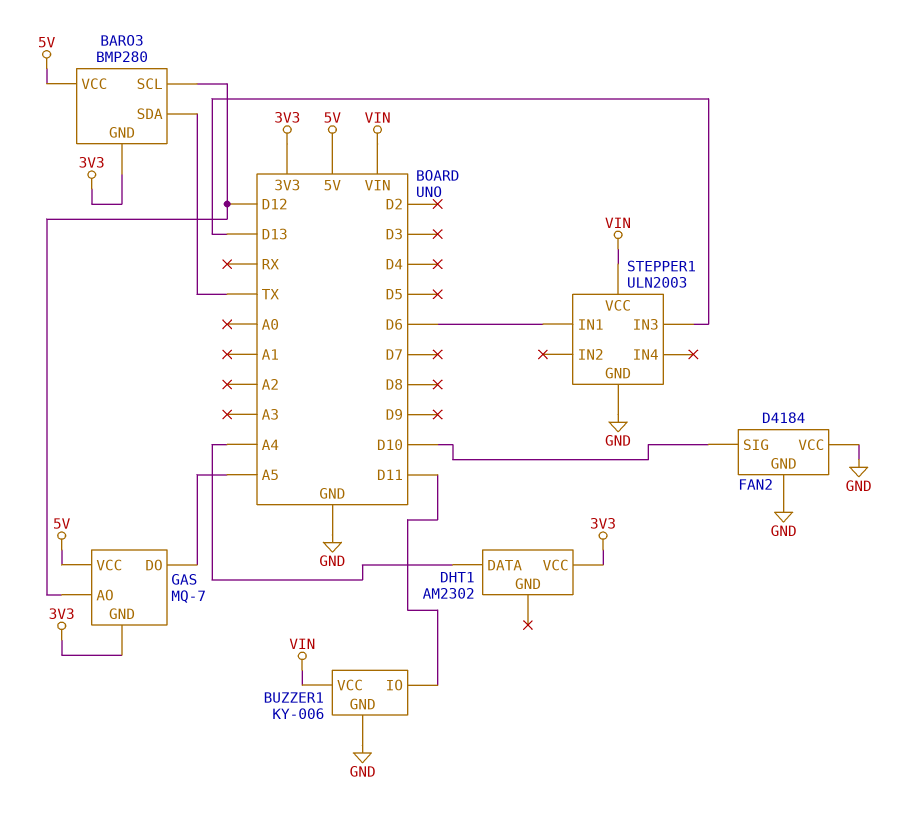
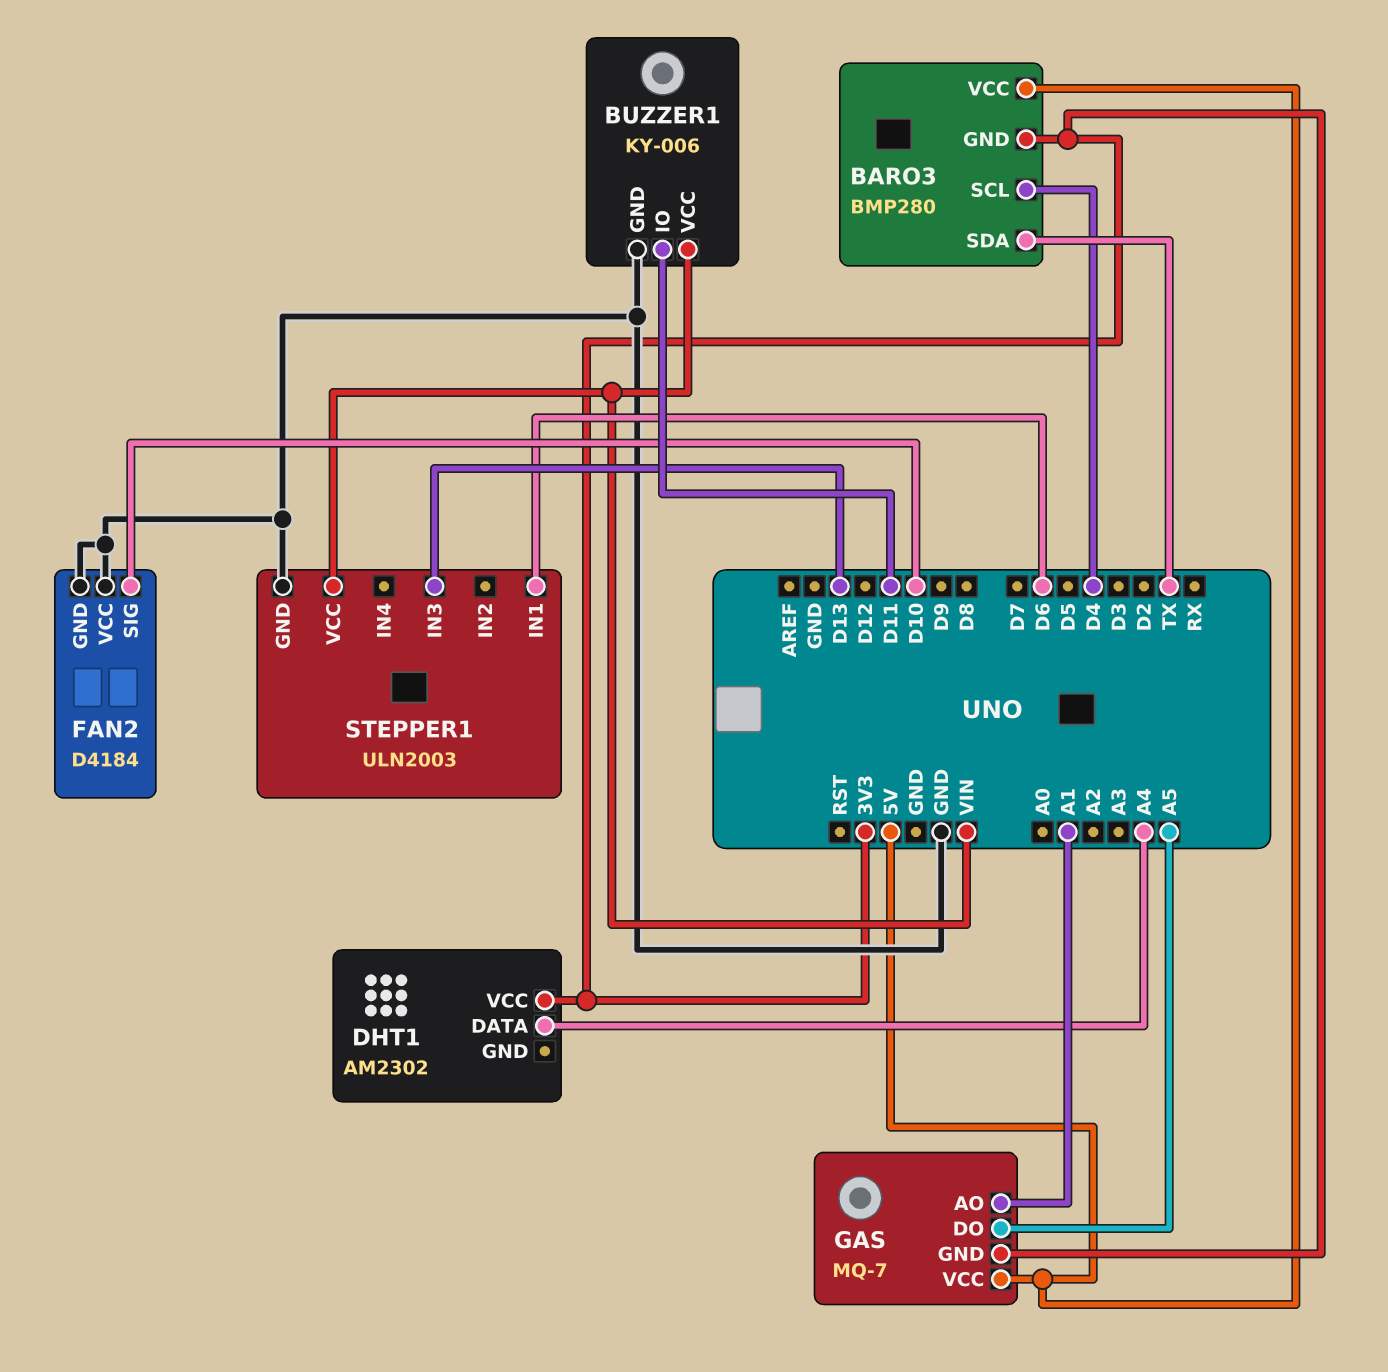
BARO3 pin SCL: D12 -> D4
GAS pin AO: D12 -> A1

